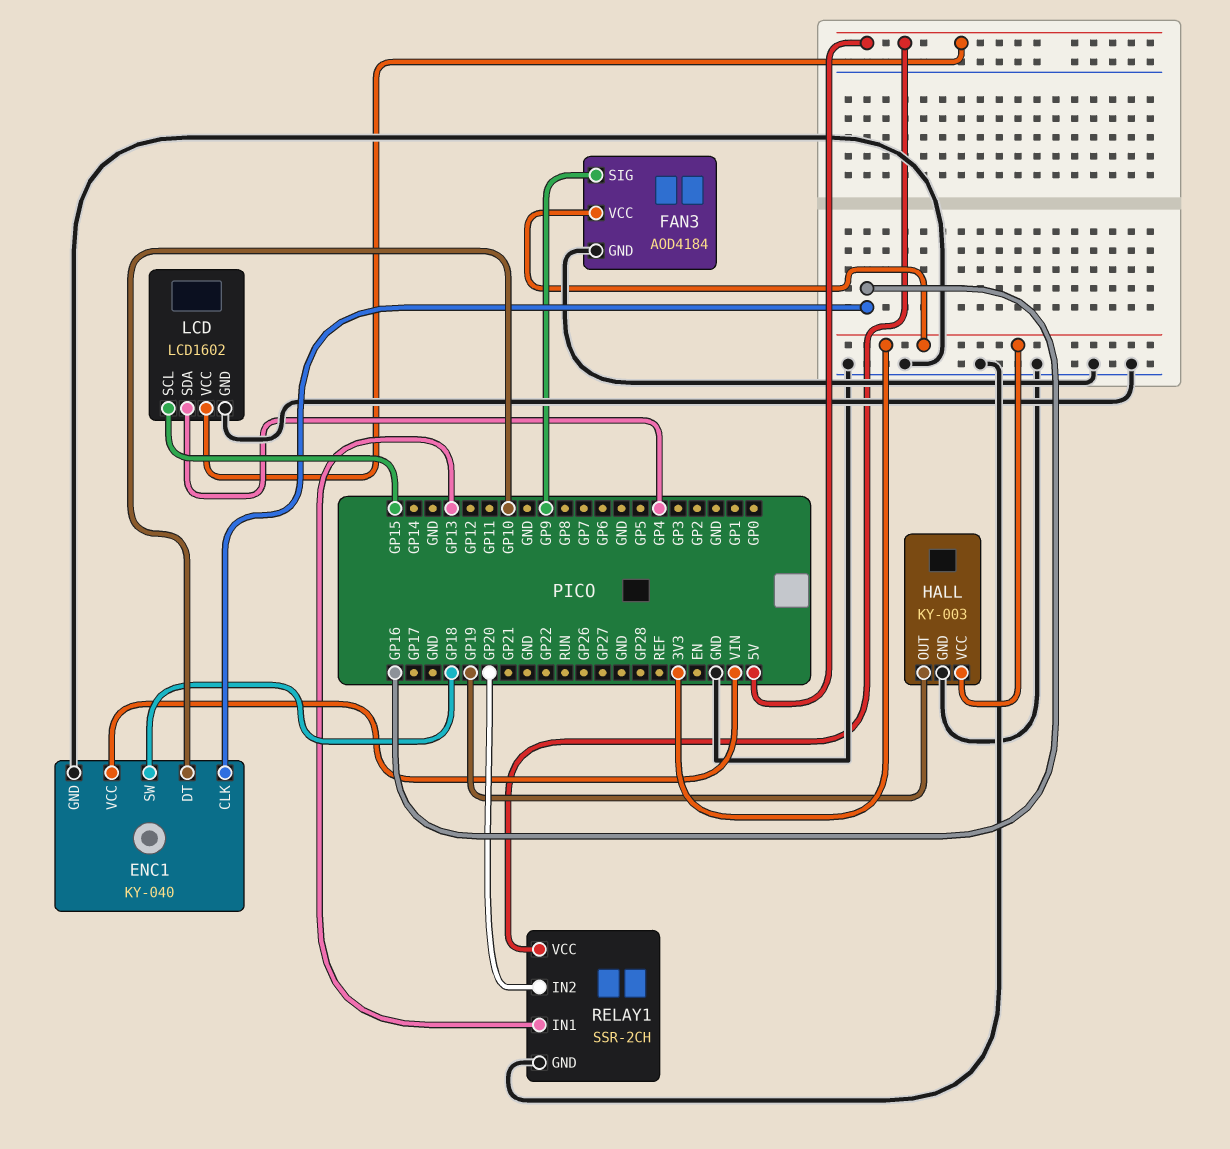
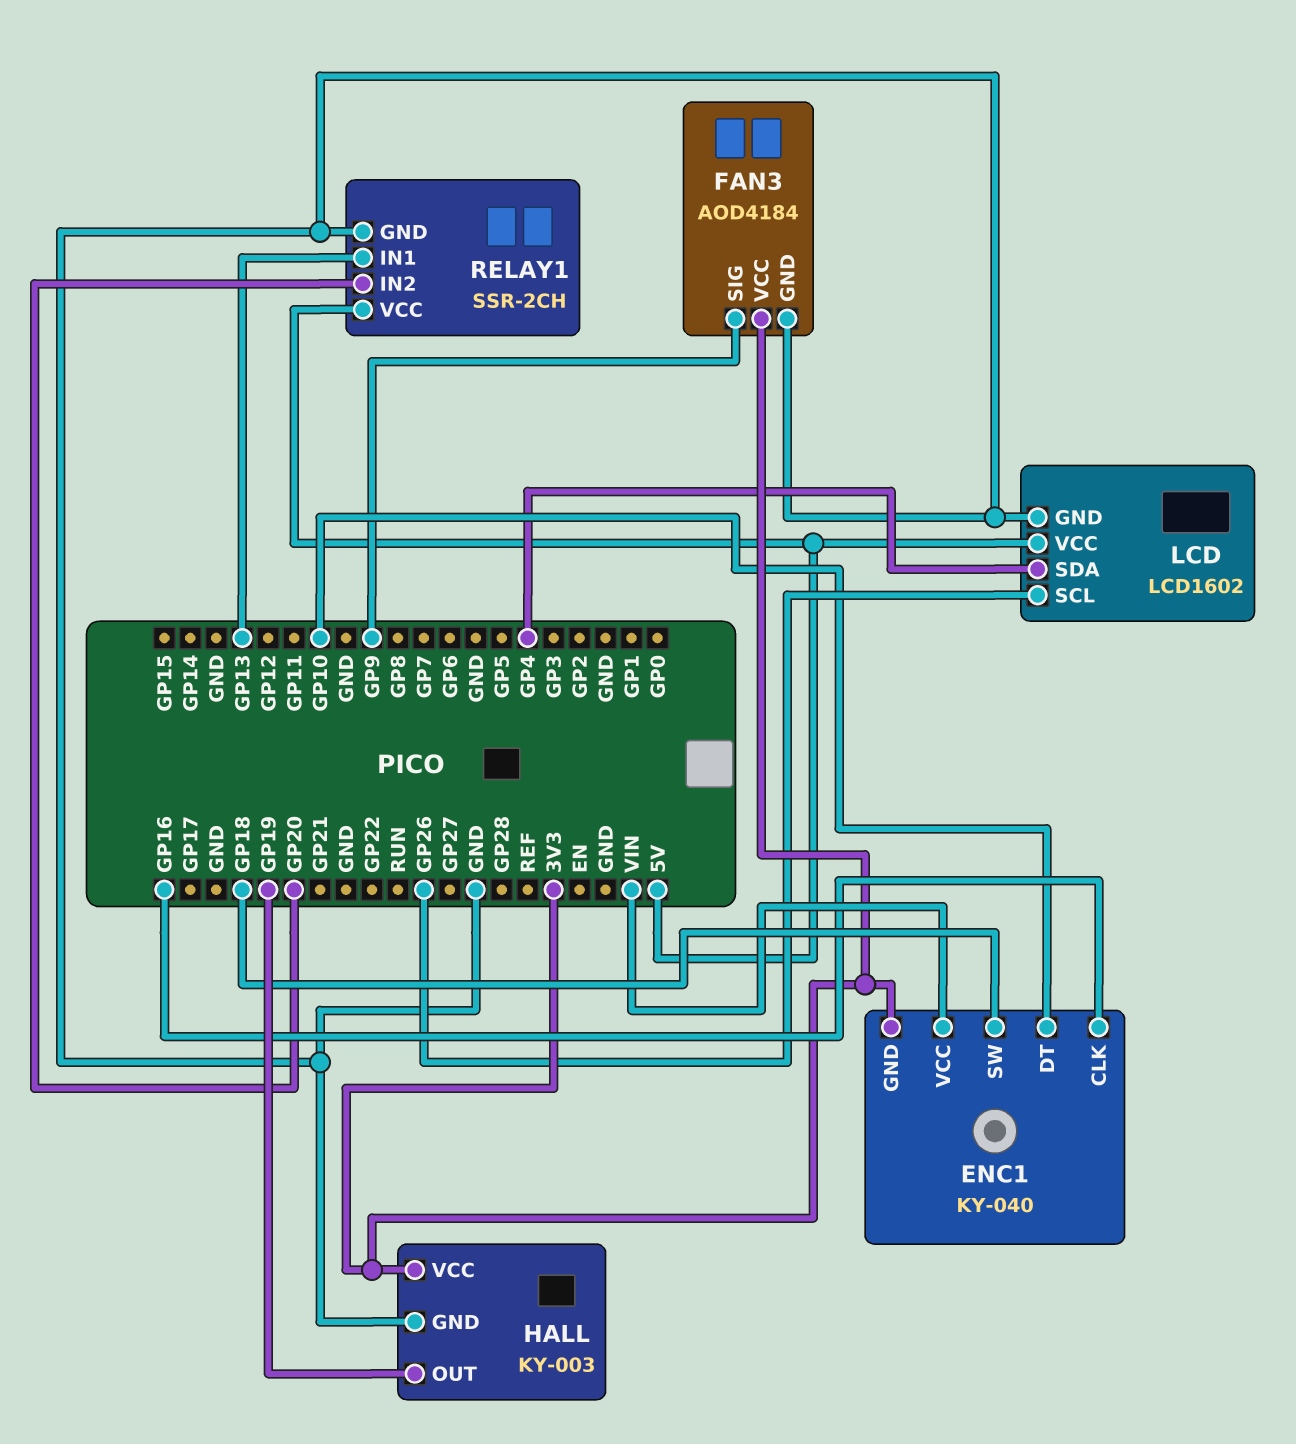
ENC1 pin GND: GND -> 3V3
LCD pin SCL: GP15 -> GP26

